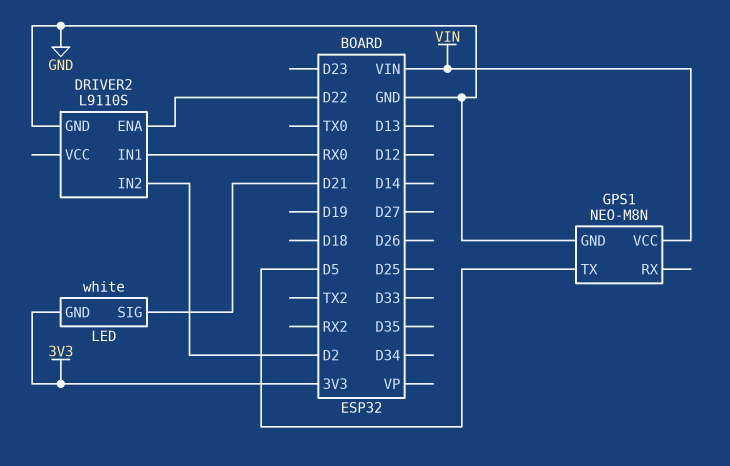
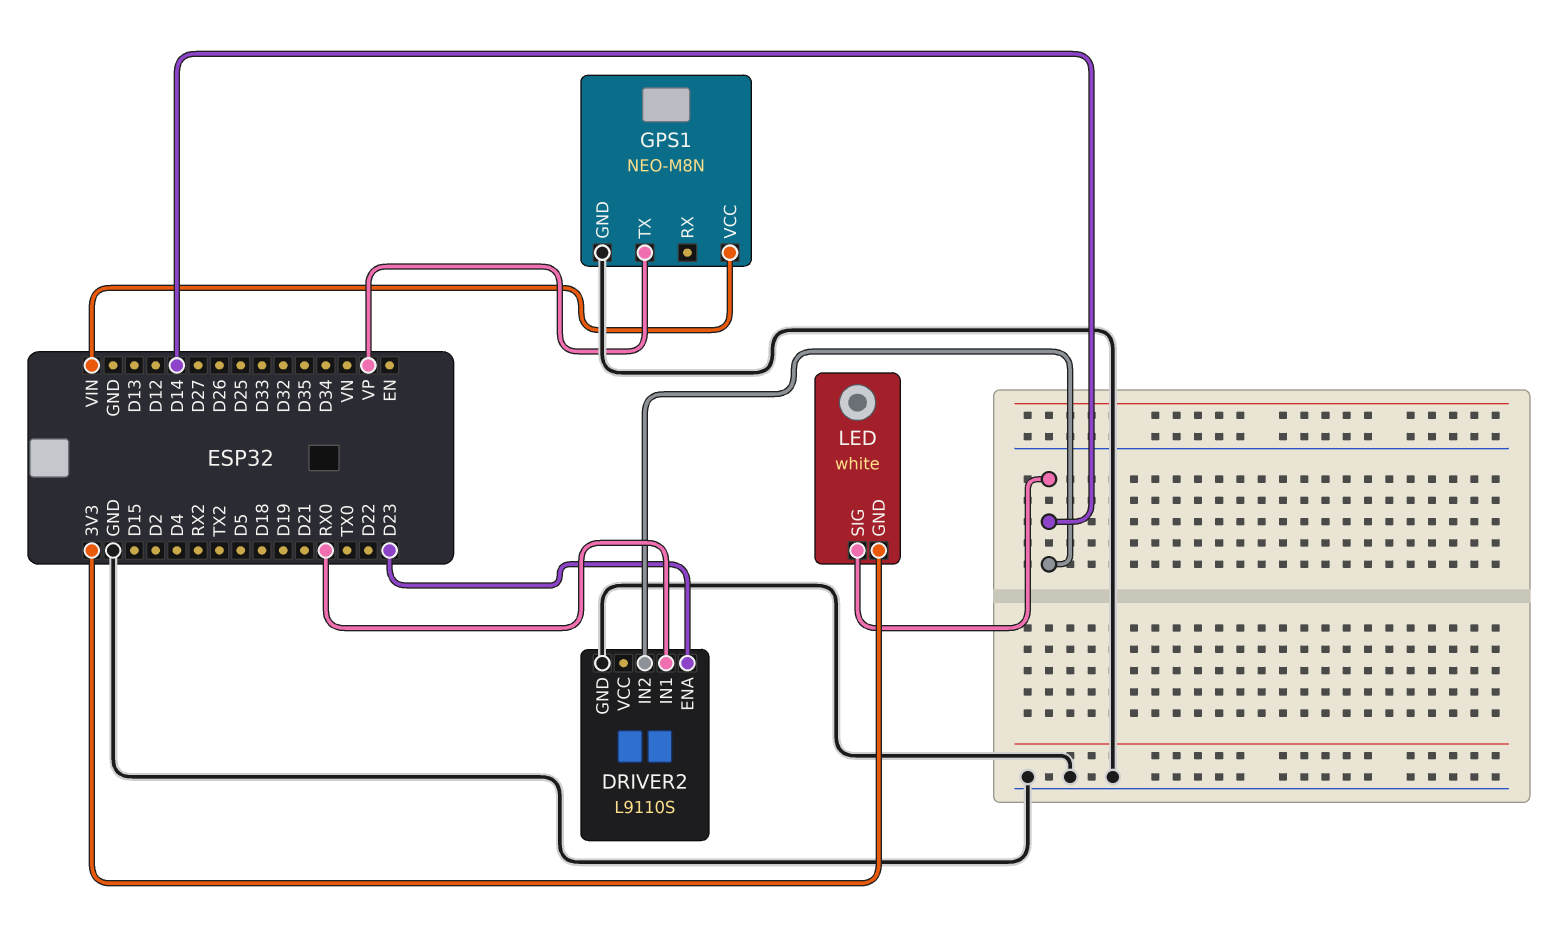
DRIVER2 pin ENA: D22 -> D23
DRIVER2 pin IN2: D2 -> D14
GPS1 pin TX: D5 -> VP
LED pin SIG: D21 -> D14

